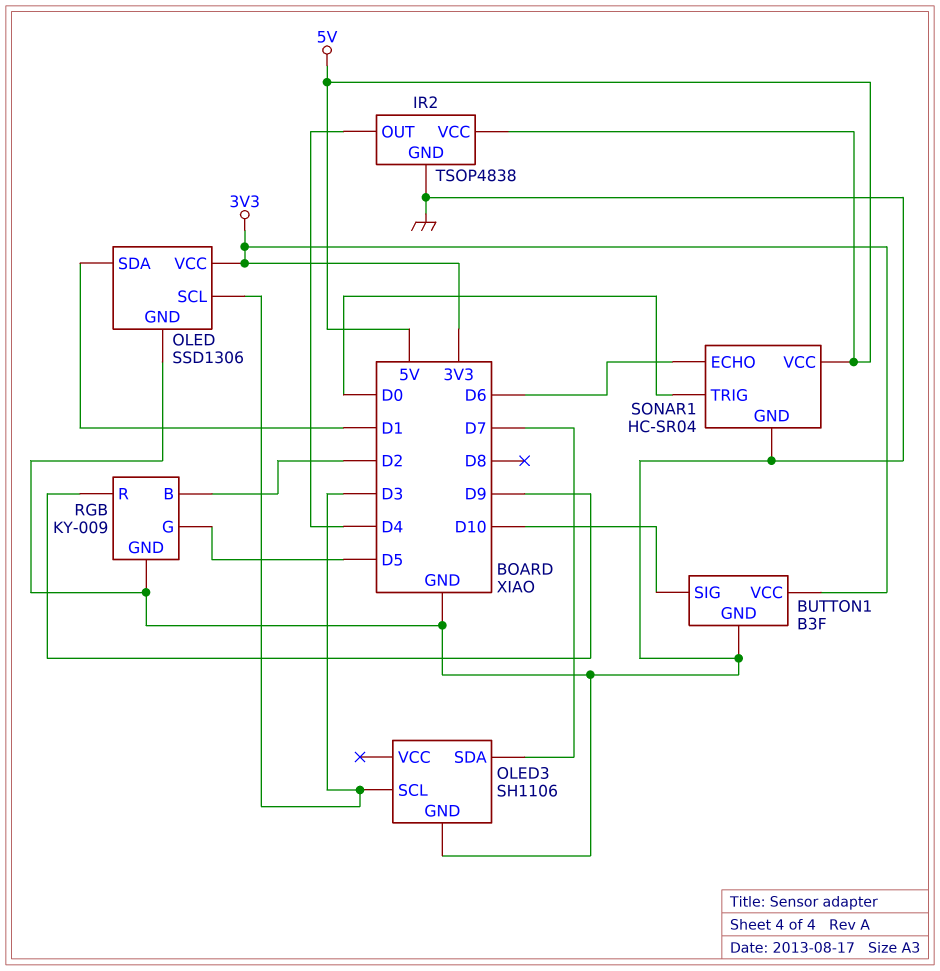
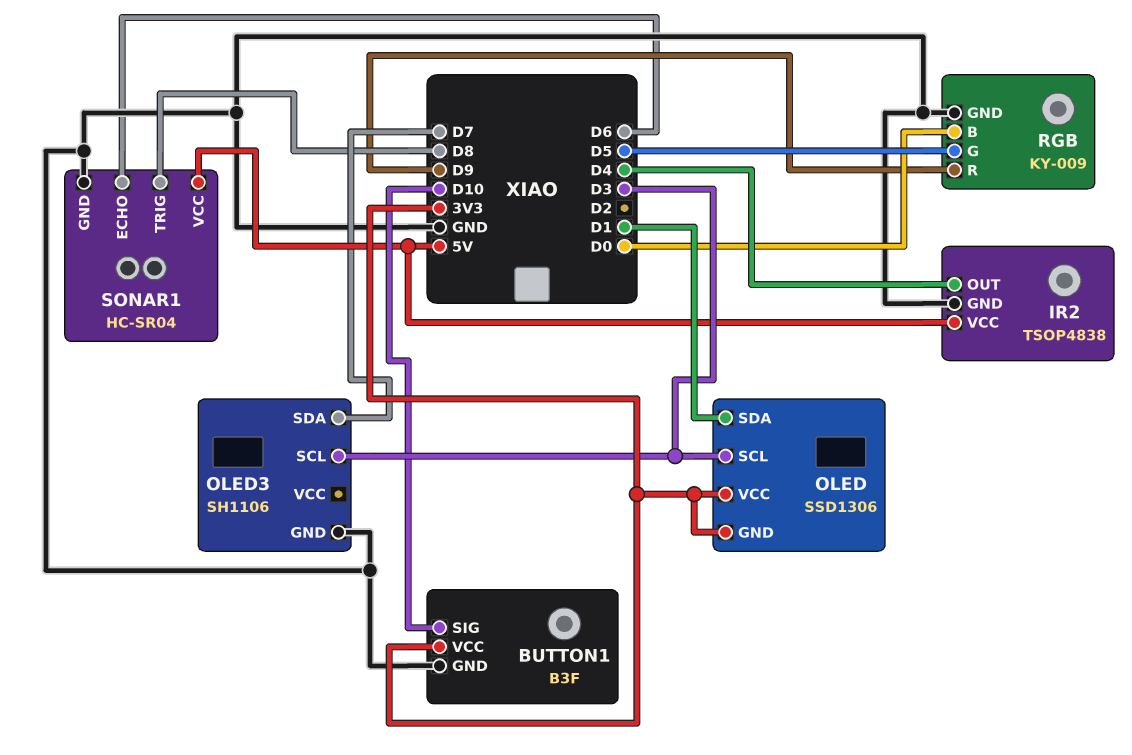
OLED pin GND: GND -> 3V3
RGB pin B: D2 -> D0
SONAR1 pin TRIG: D0 -> D8

